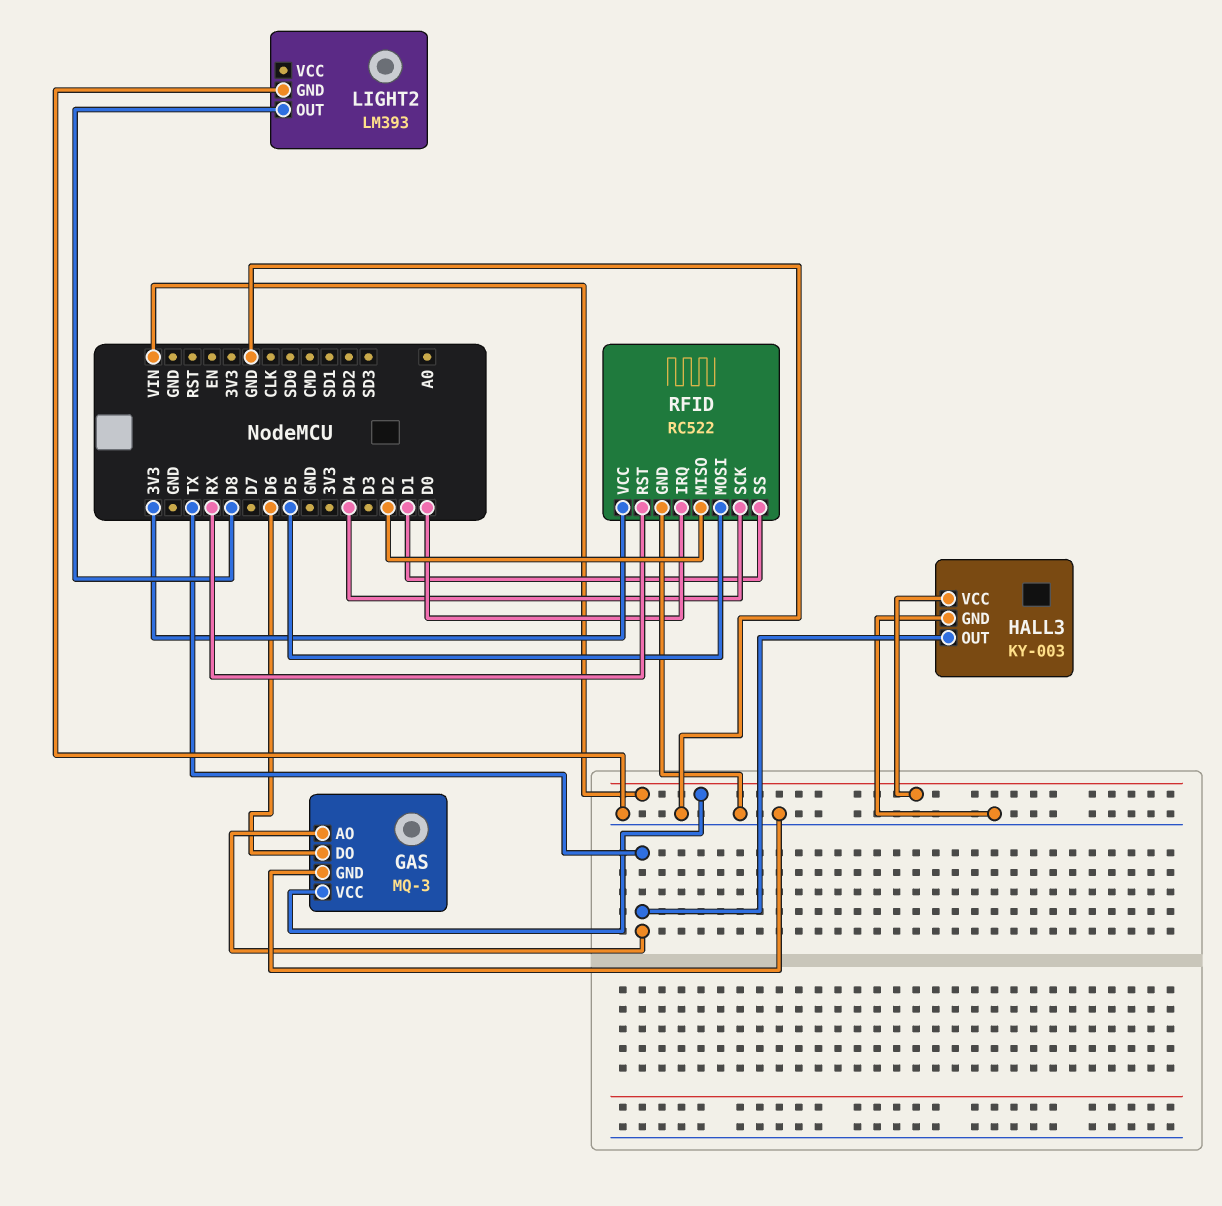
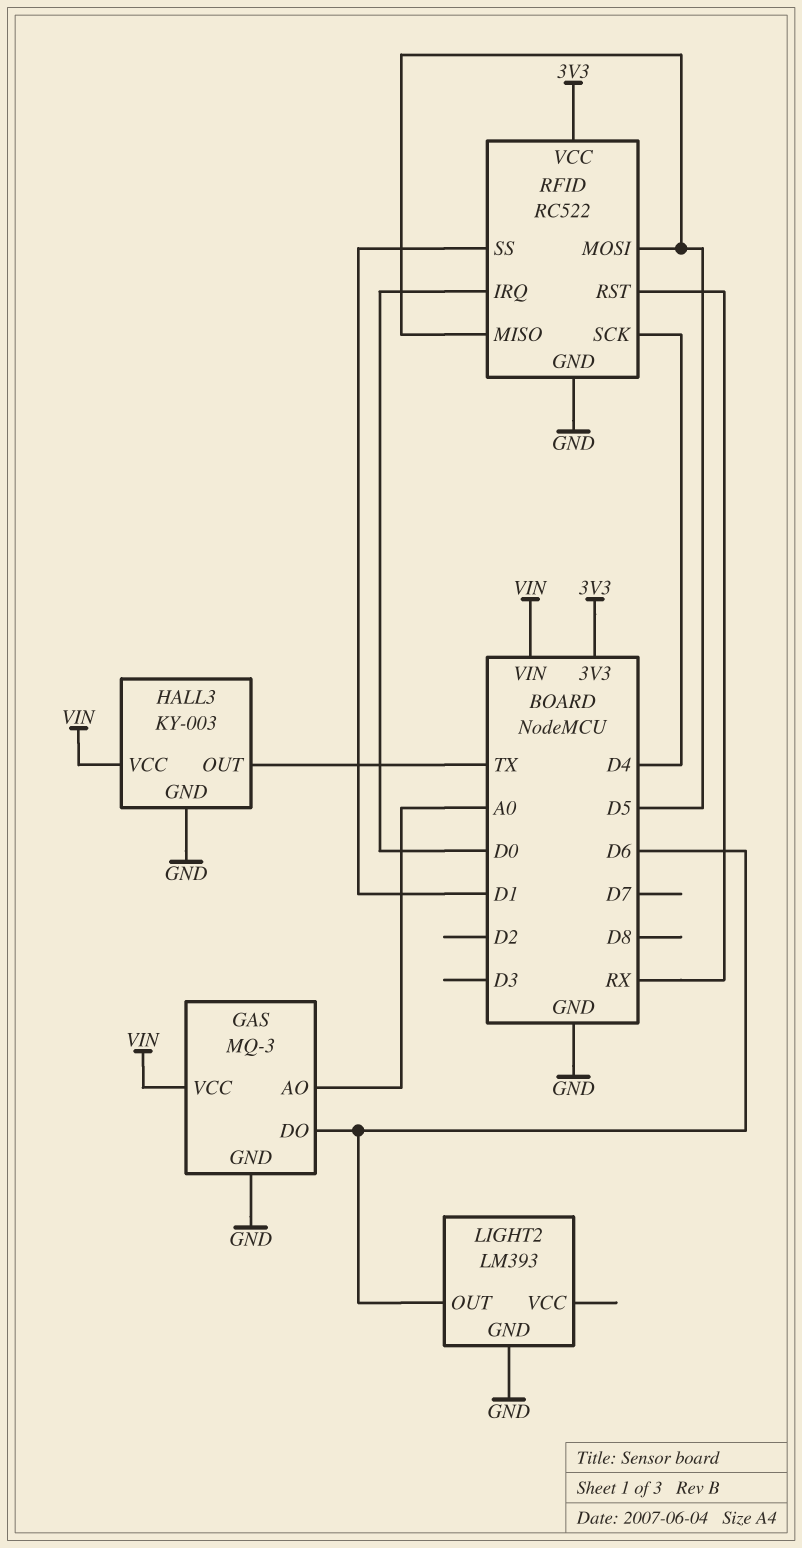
GAS pin AO: TX -> A0
LIGHT2 pin OUT: D8 -> D6
RFID pin MISO: D2 -> D5

